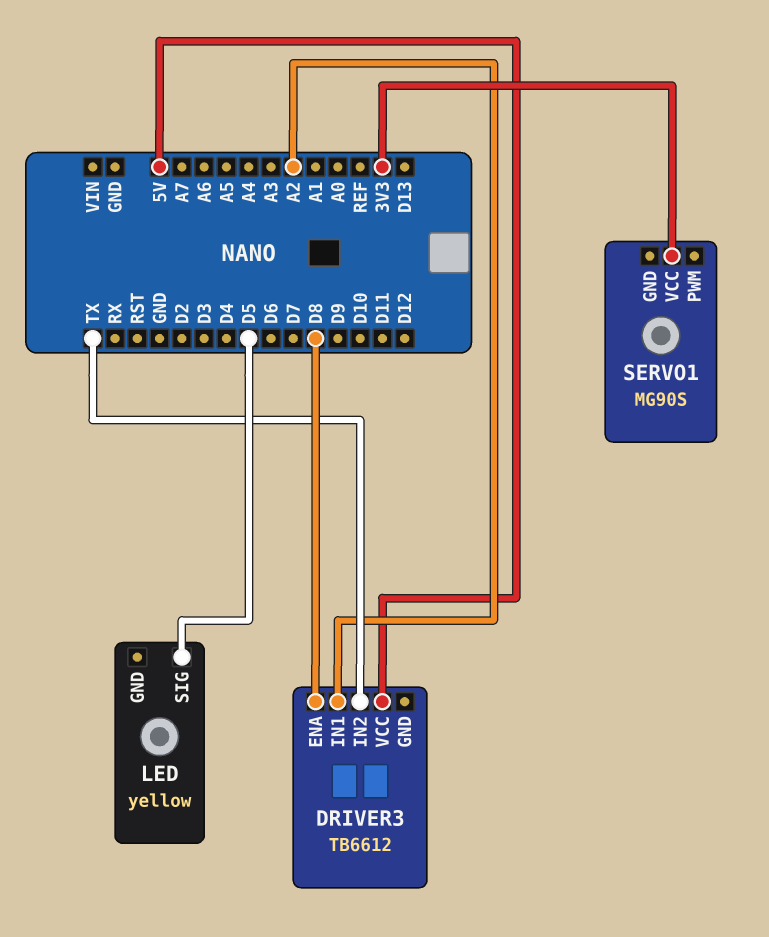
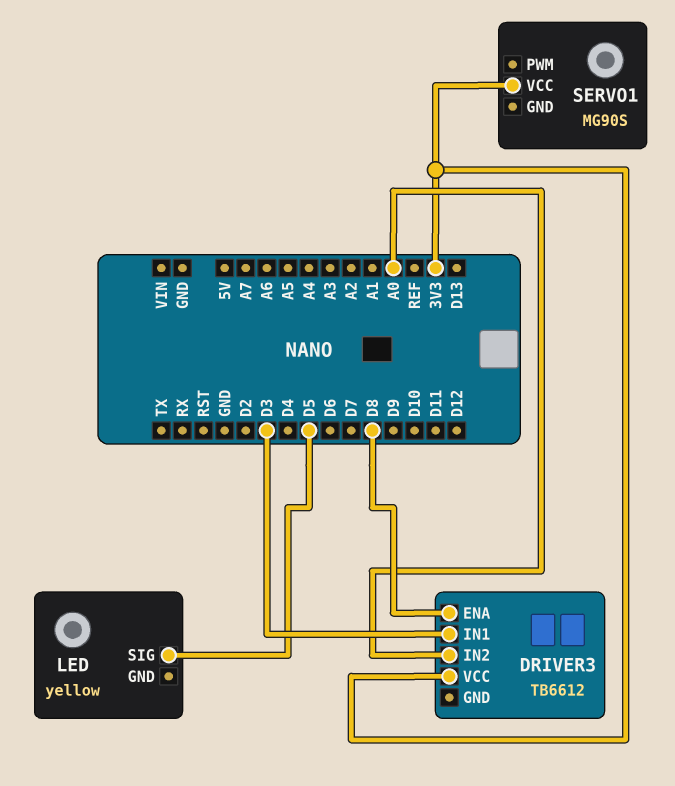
DRIVER3 pin IN1: A2 -> D3
DRIVER3 pin IN2: TX -> A0
DRIVER3 pin VCC: 5V -> 3V3

